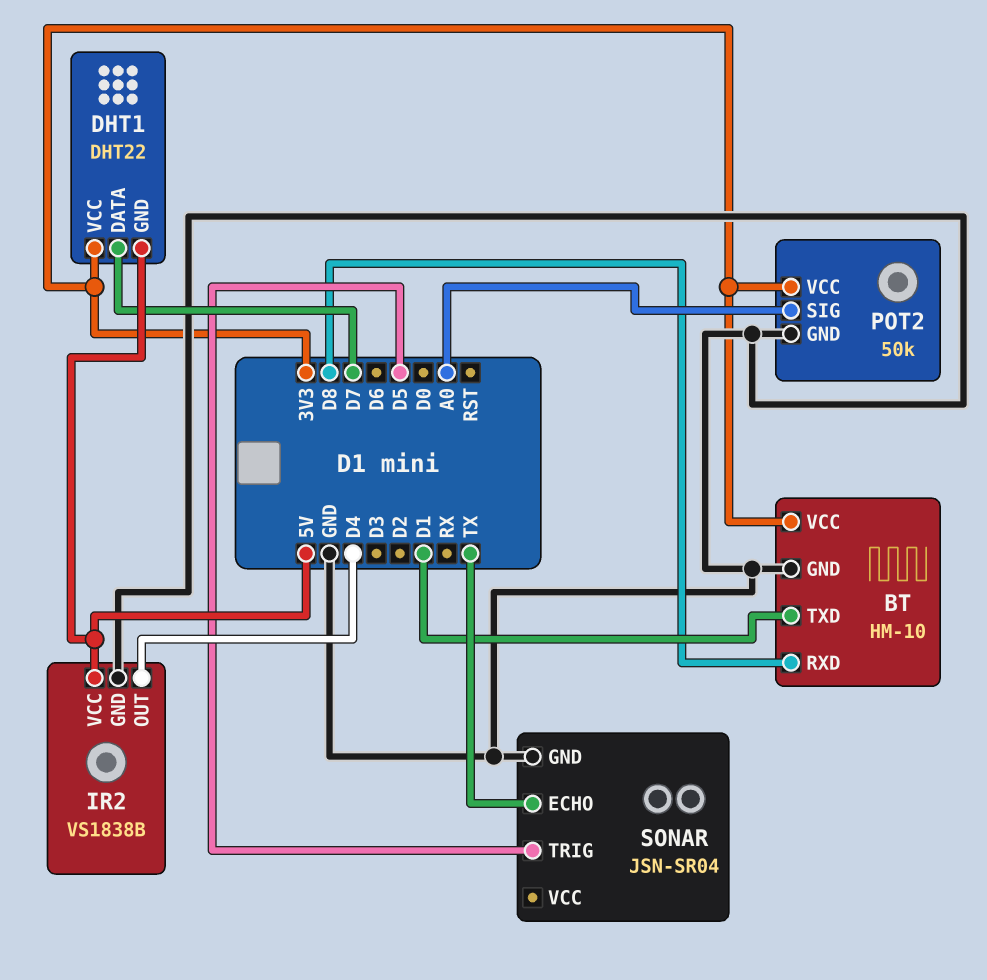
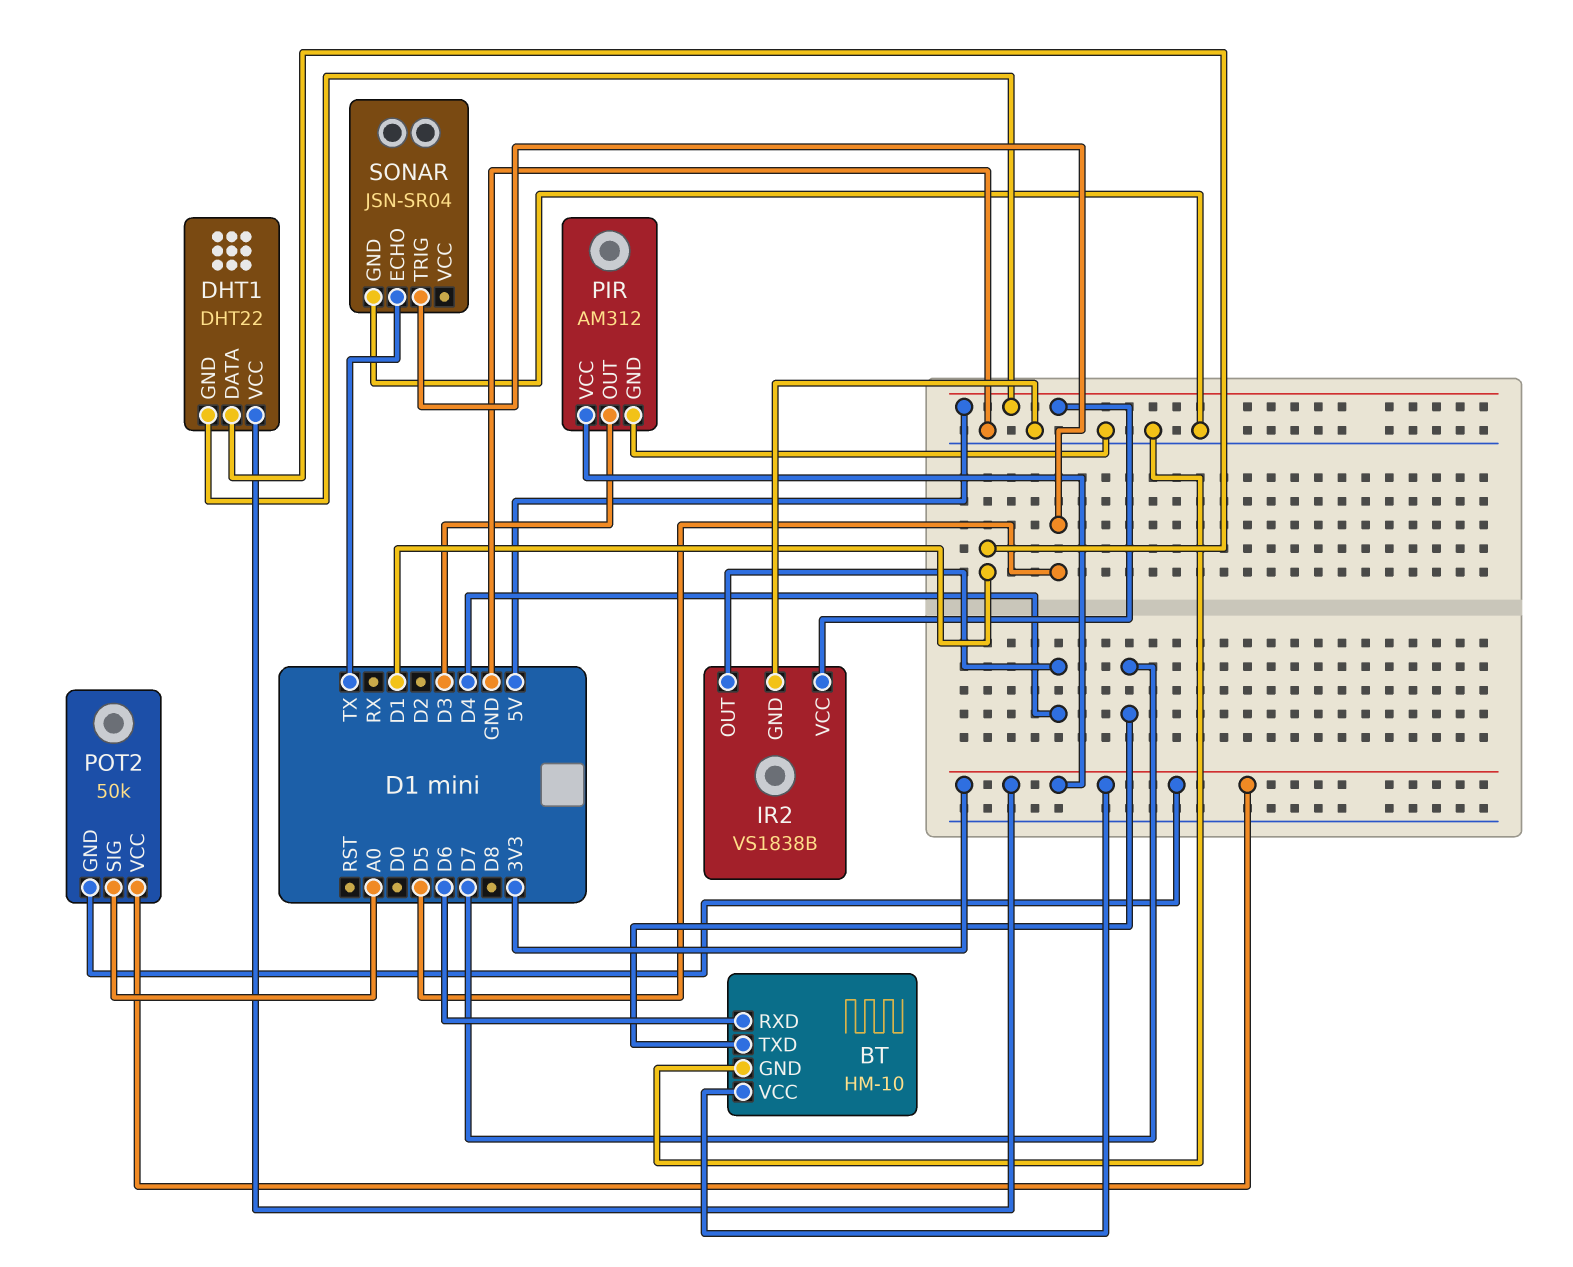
BT pin RXD: D8 -> D6
BT pin TXD: D1 -> D7
DHT1 pin DATA: D7 -> D1
PIR: none -> AM312
PIR pin GND: none -> GND
PIR pin OUT: none -> D3
PIR pin VCC: none -> 3V3
POT2 pin GND: GND -> 3V3

